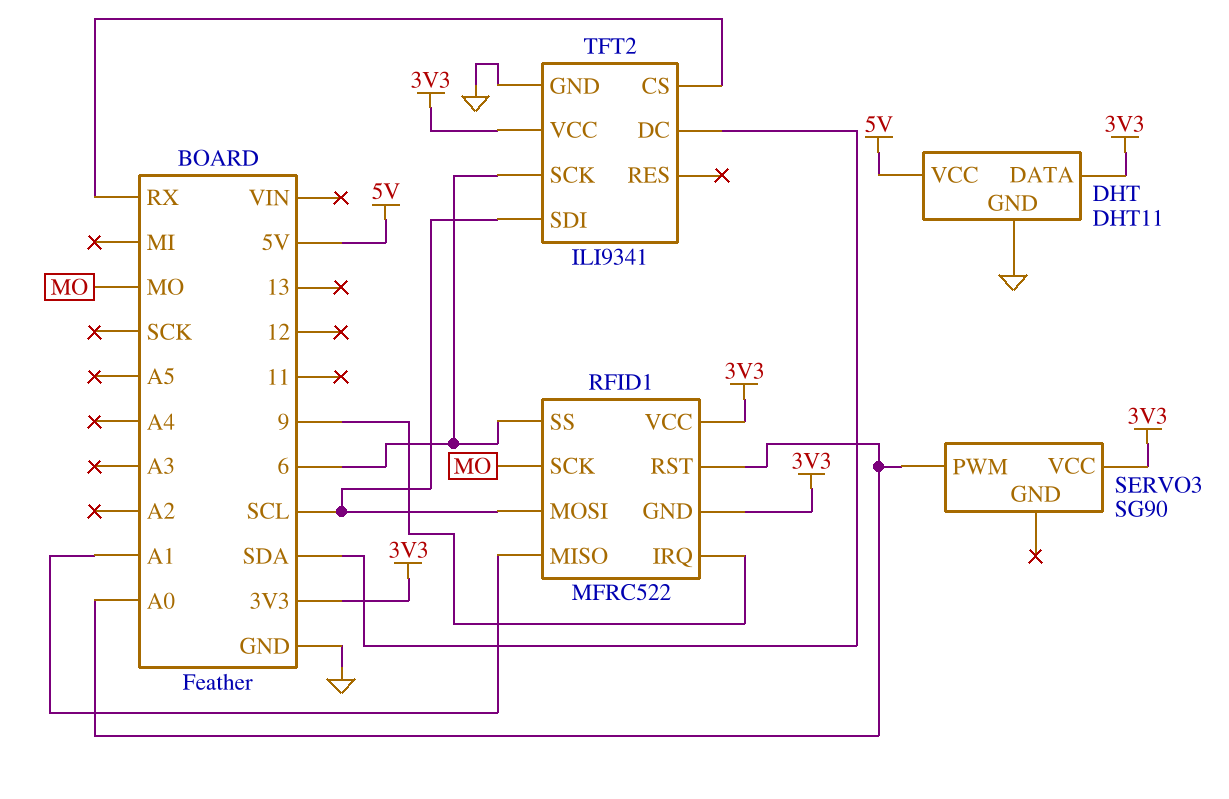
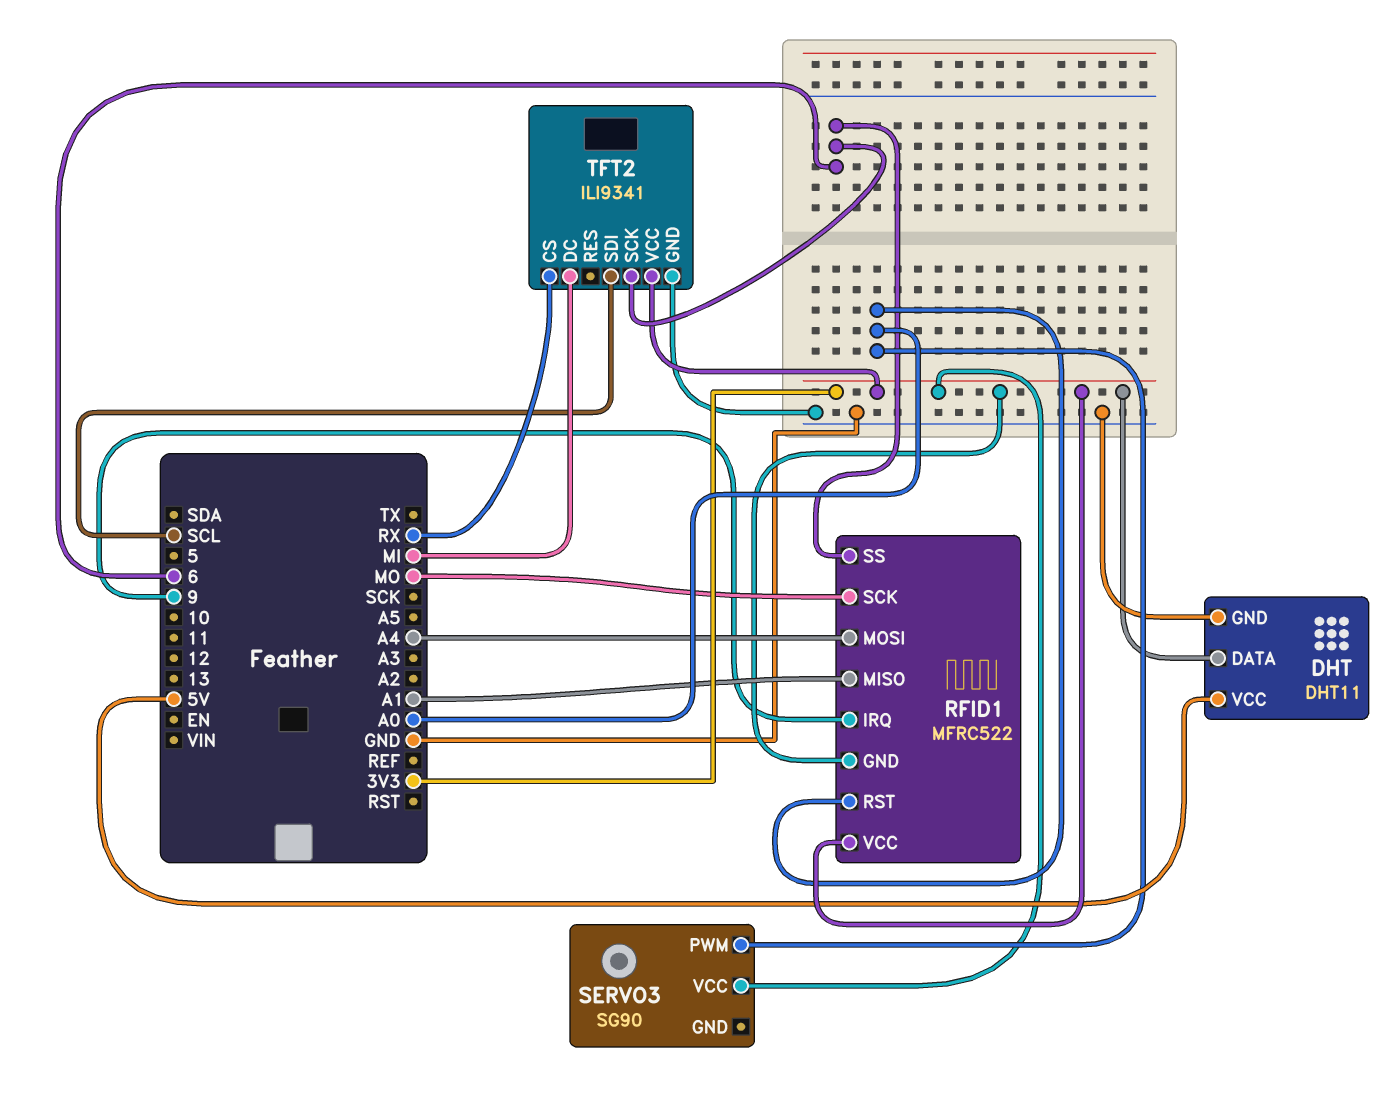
RFID1 pin MOSI: SCL -> A4
TFT2 pin DC: SDA -> MI

